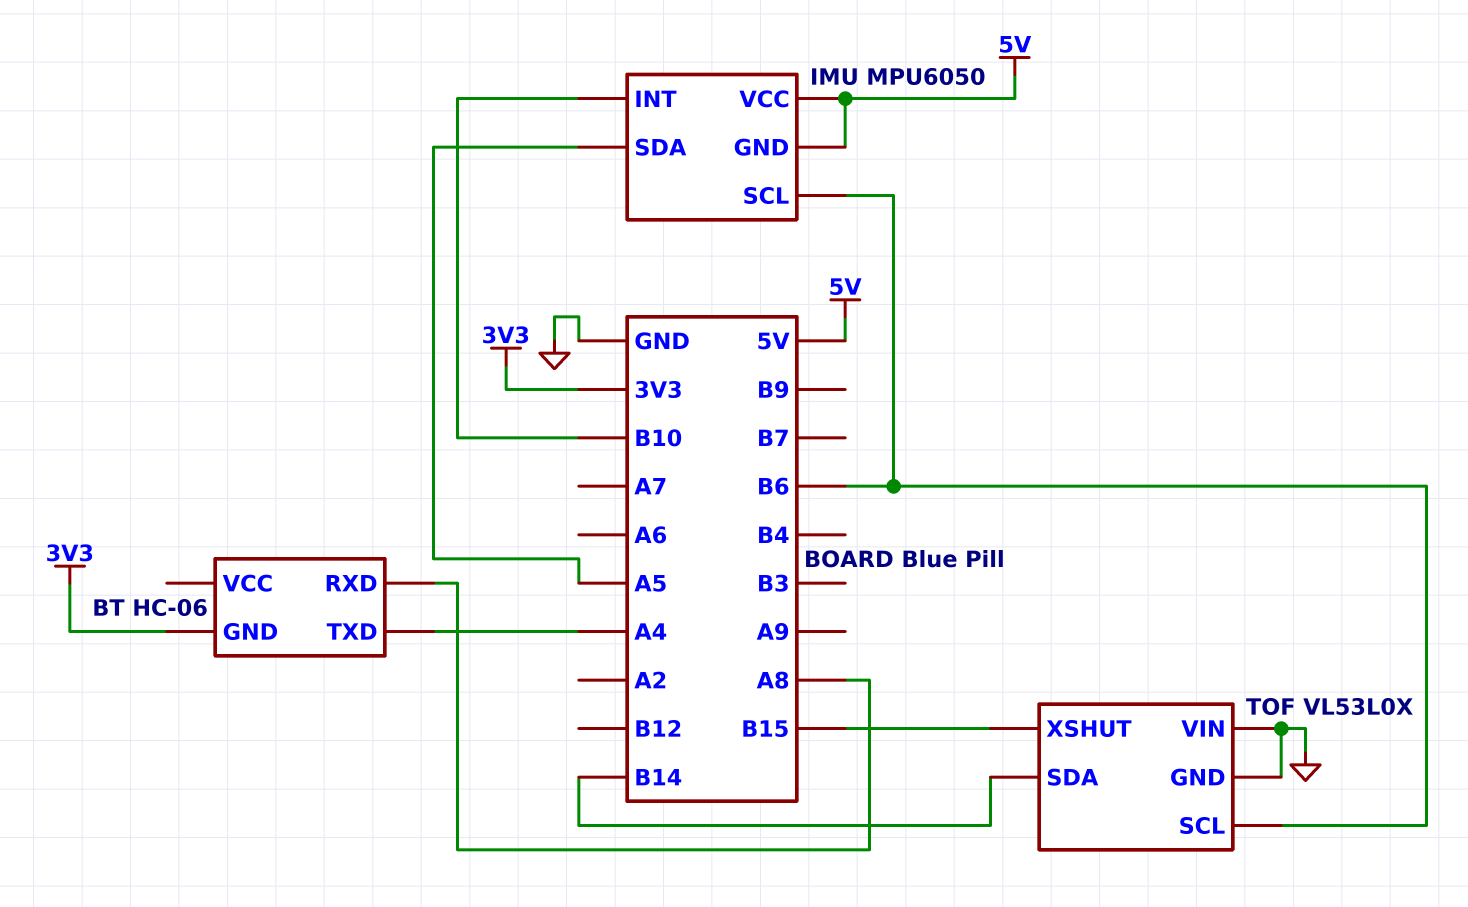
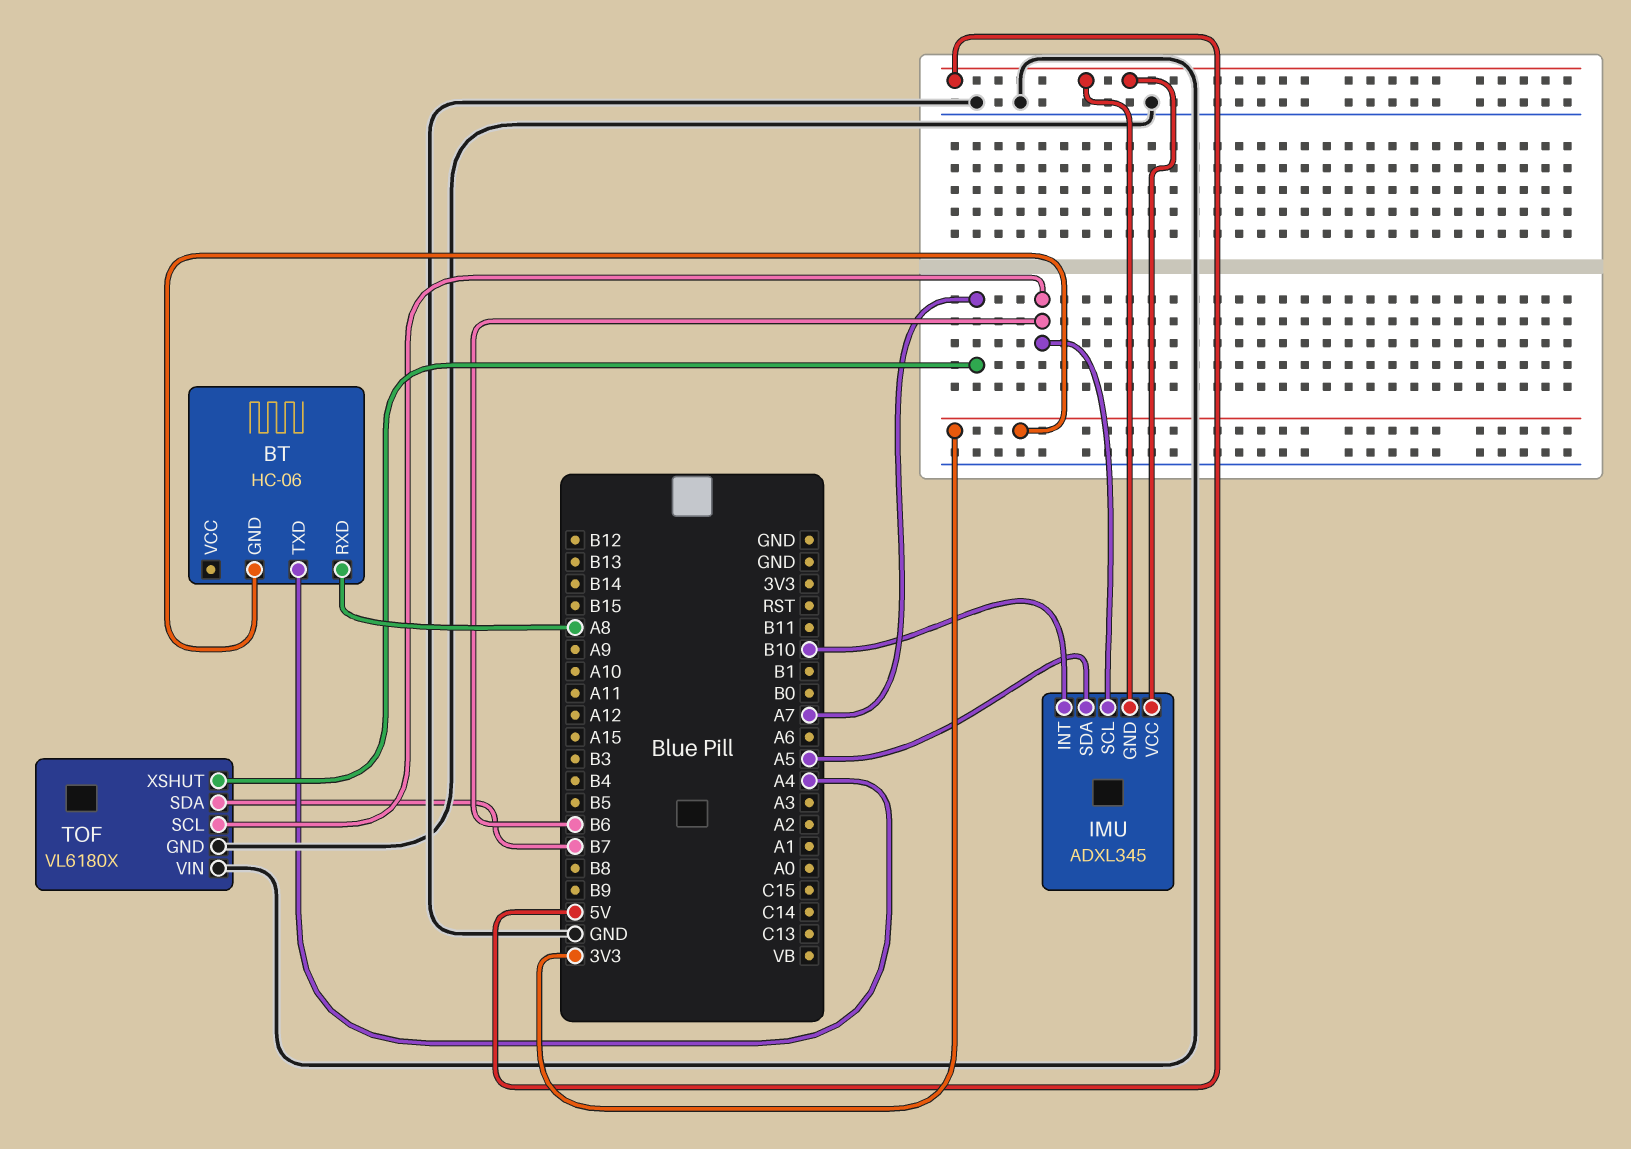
IMU: MPU6050 -> ADXL345
TOF: VL53L0X -> VL6180X
TOF pin SDA: B14 -> B7
TOF pin XSHUT: B15 -> A7

